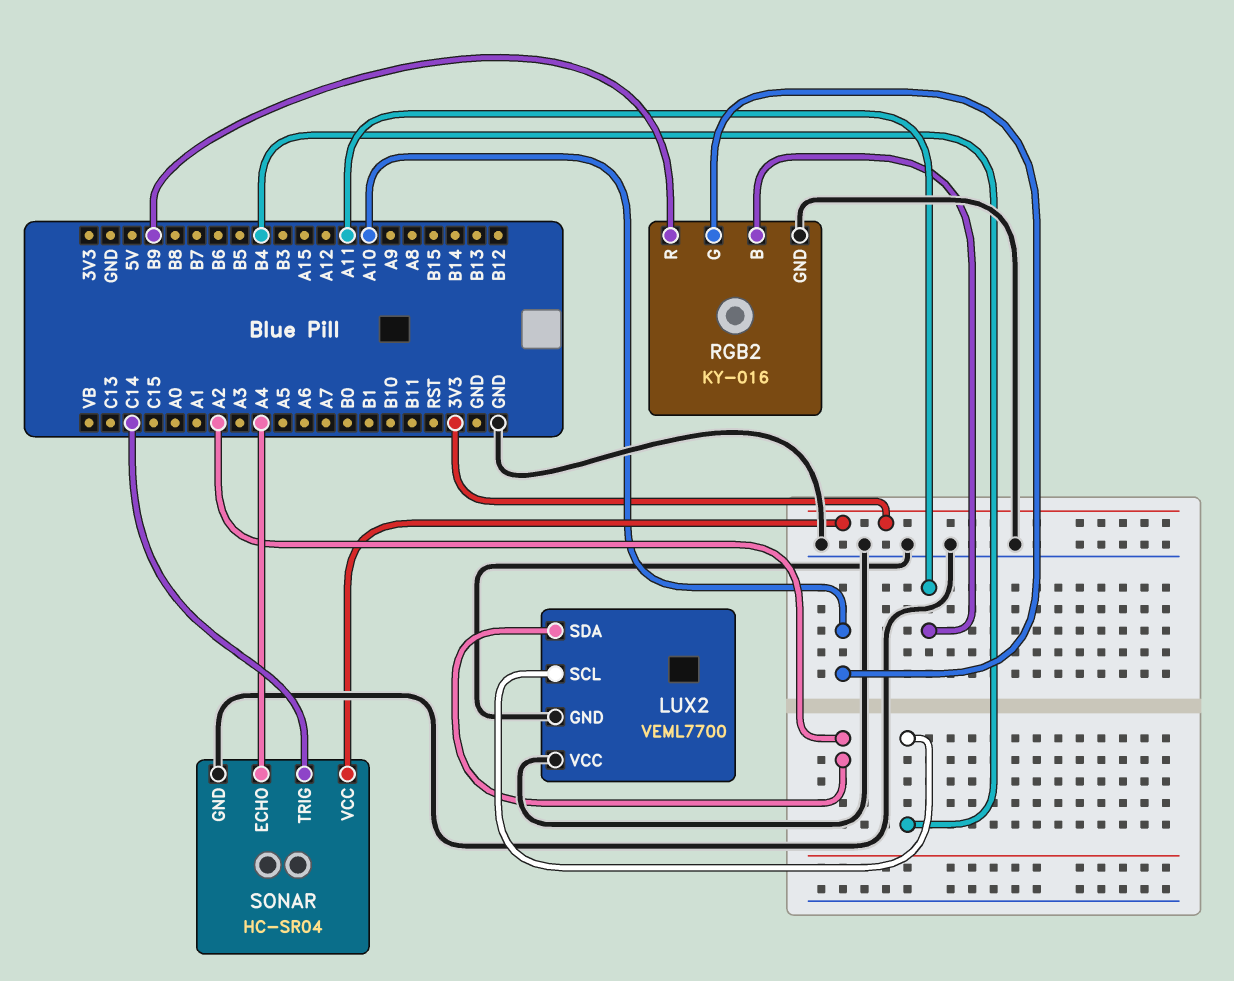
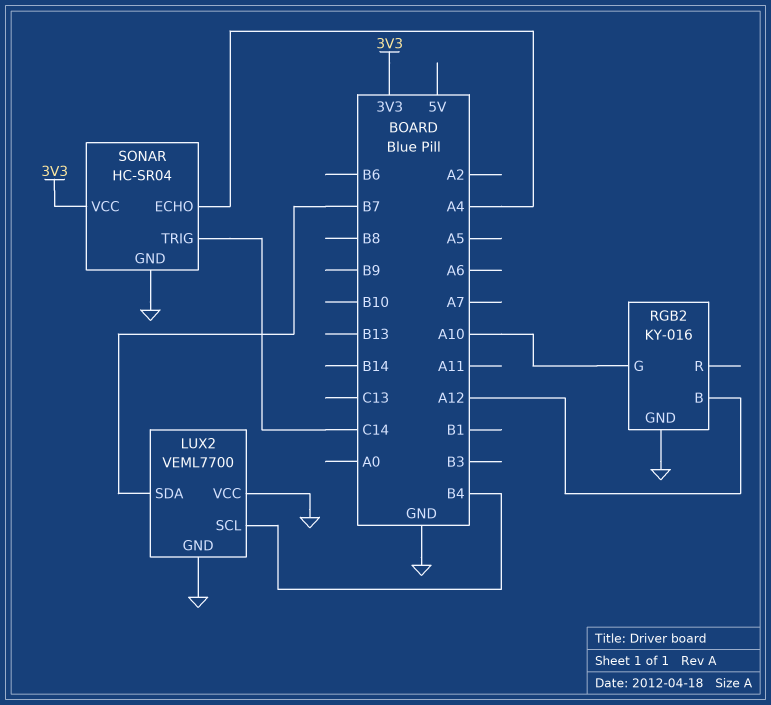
LUX2 pin SDA: A2 -> B7
RGB2 pin B: A11 -> A12
RGB2 pin R: B9 -> none

